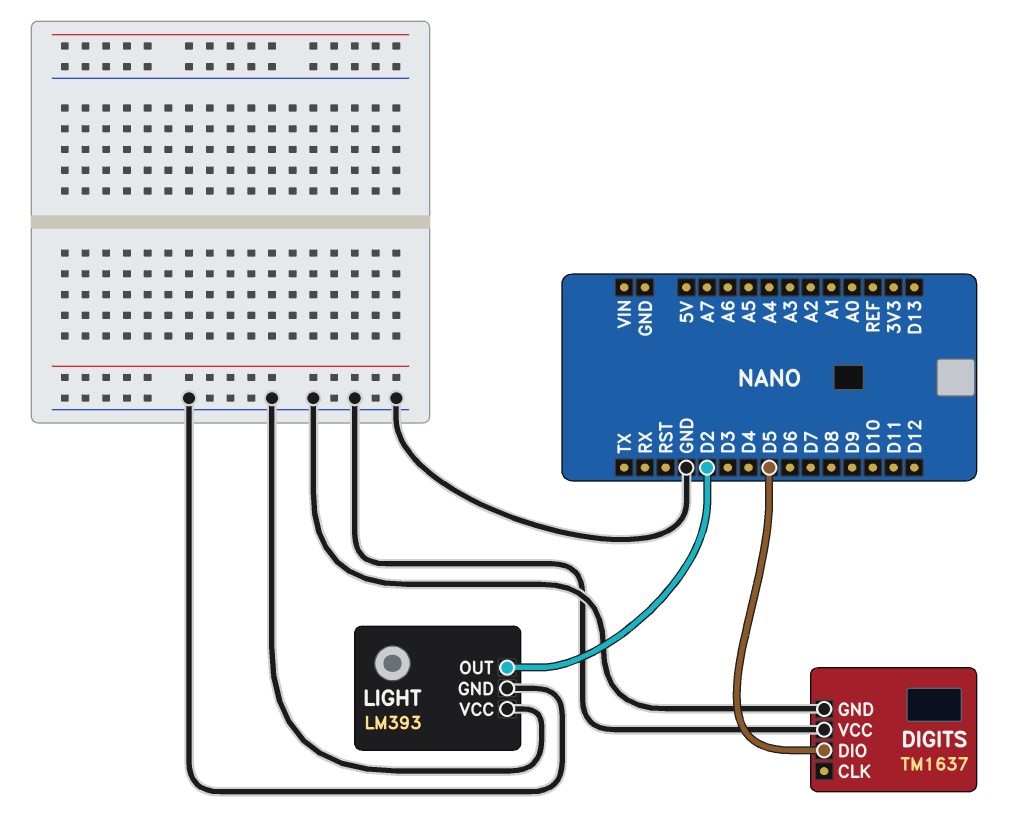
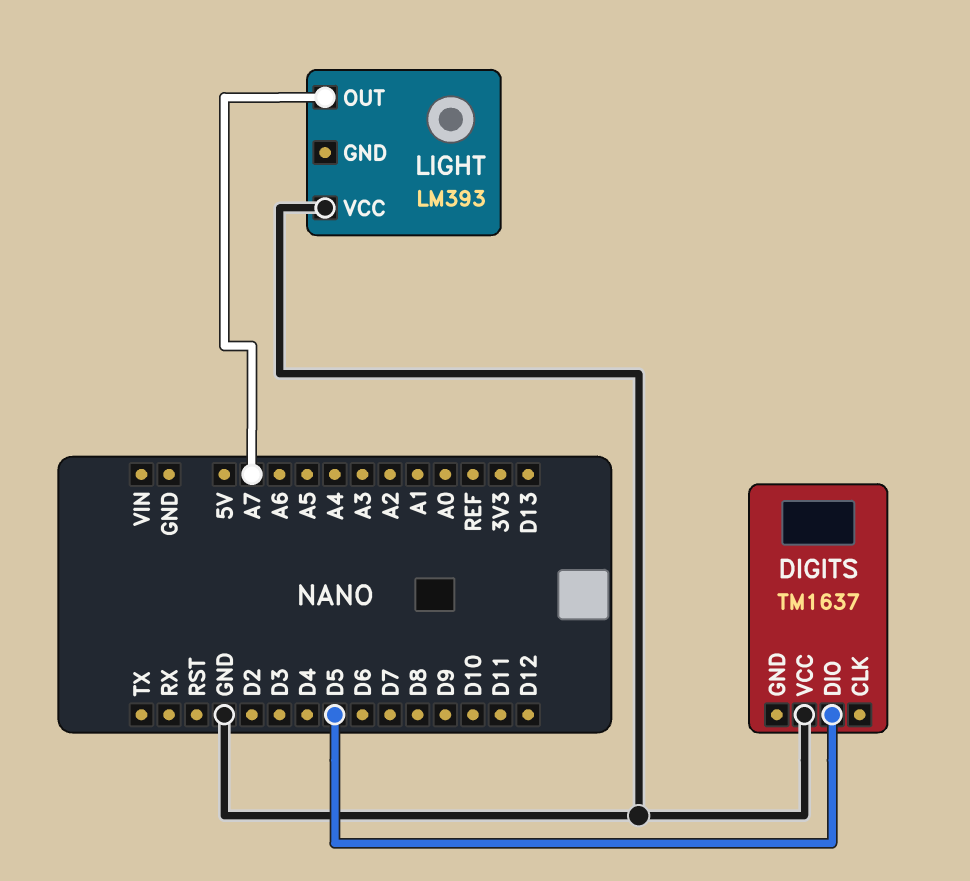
DIGITS pin GND: GND -> none
LIGHT pin GND: GND -> none
LIGHT pin OUT: D2 -> A7

